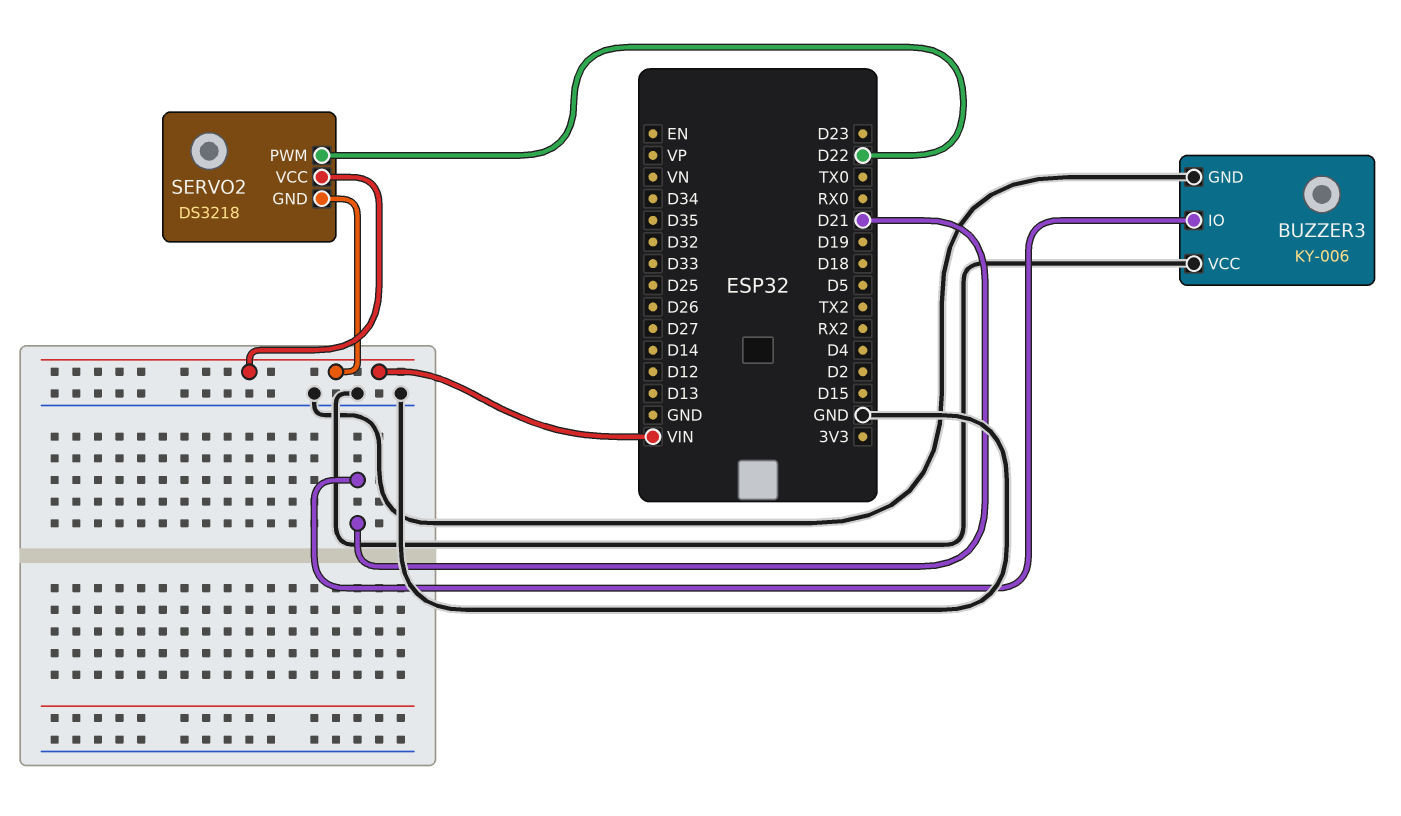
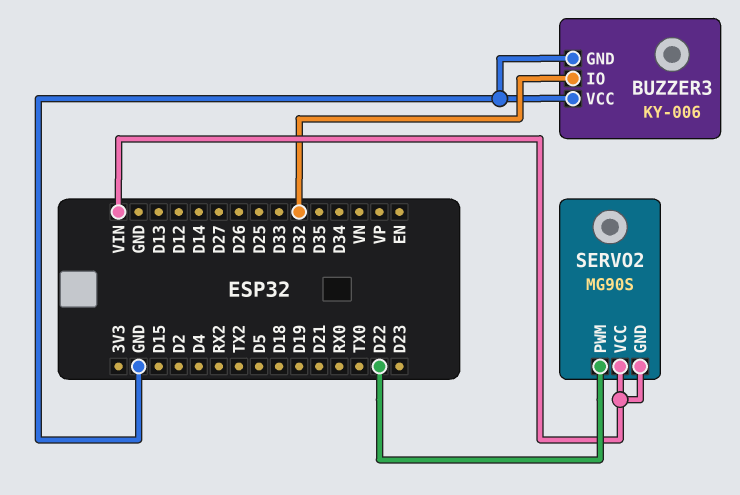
BUZZER3 pin IO: D21 -> D32
SERVO2: DS3218 -> MG90S

